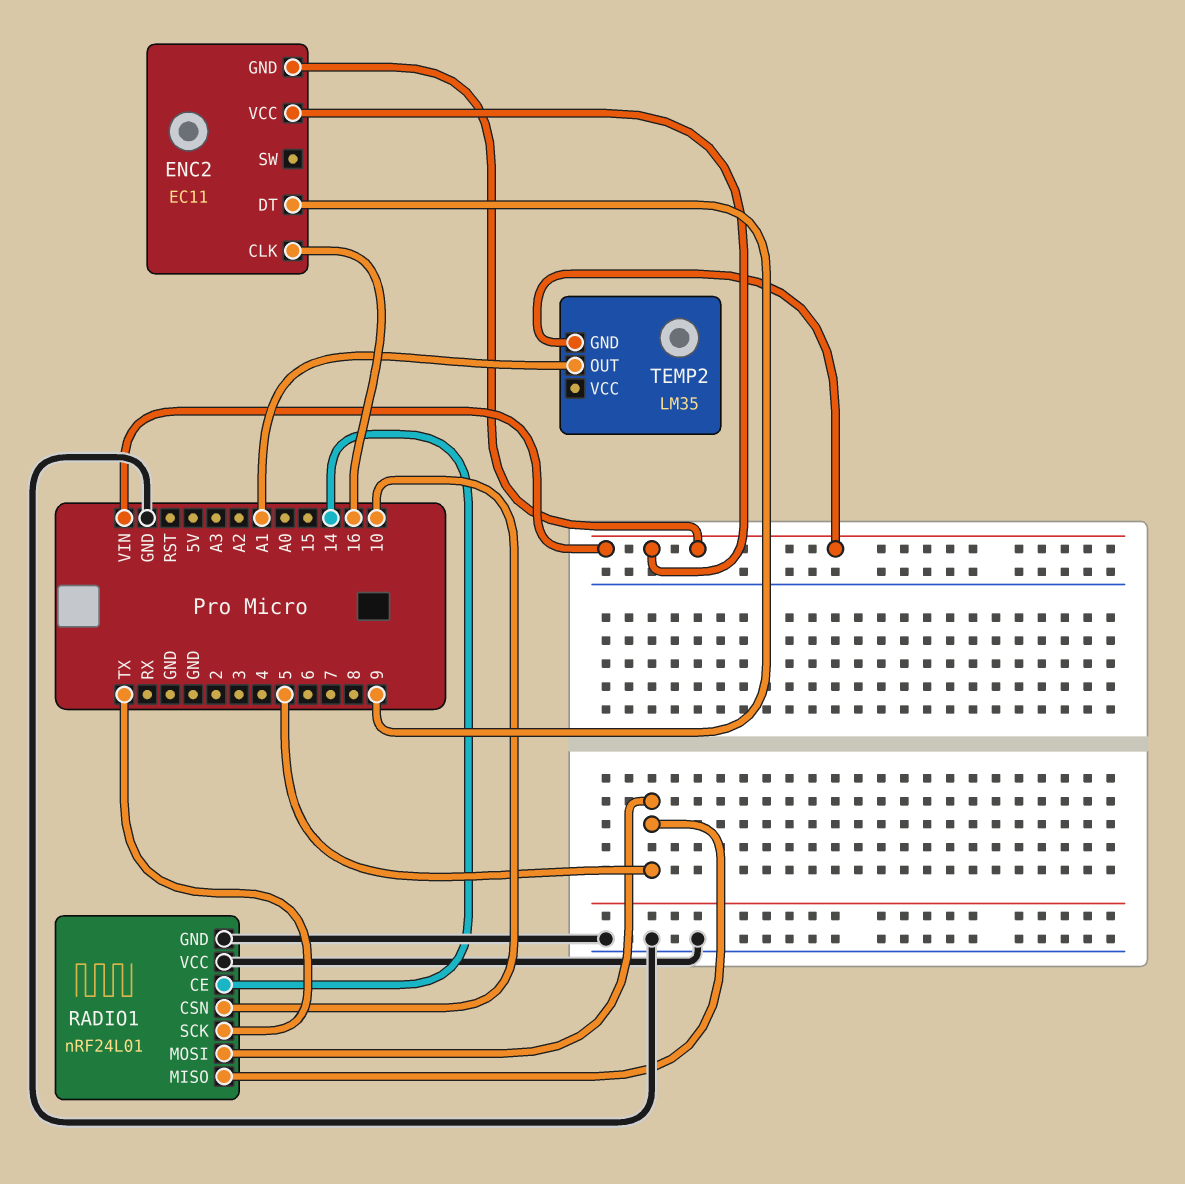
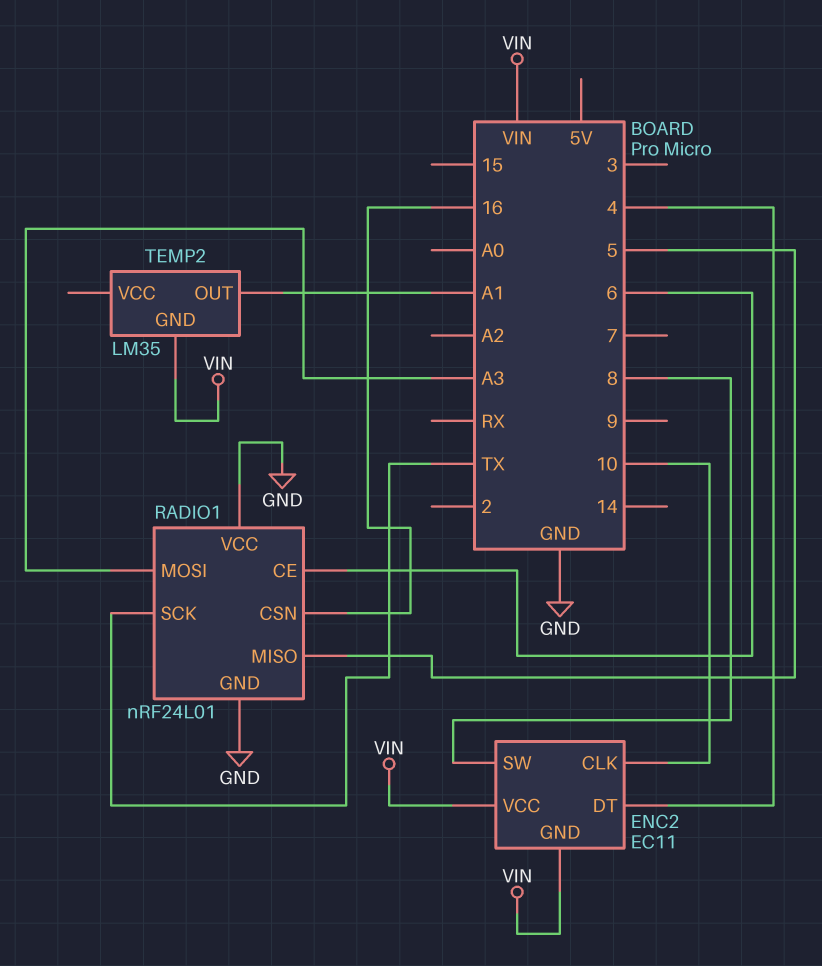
ENC2 pin CLK: 16 -> 10
ENC2 pin DT: 9 -> 4
ENC2 pin SW: none -> 8
RADIO1 pin CE: 14 -> 6
RADIO1 pin CSN: 10 -> 16
RADIO1 pin MOSI: 5 -> A3

